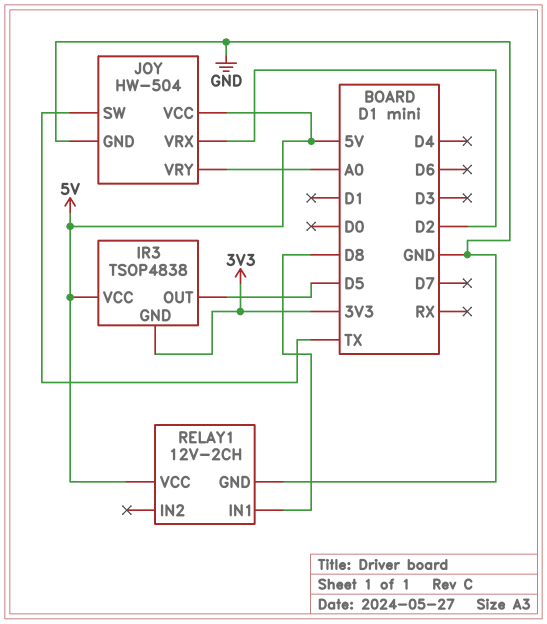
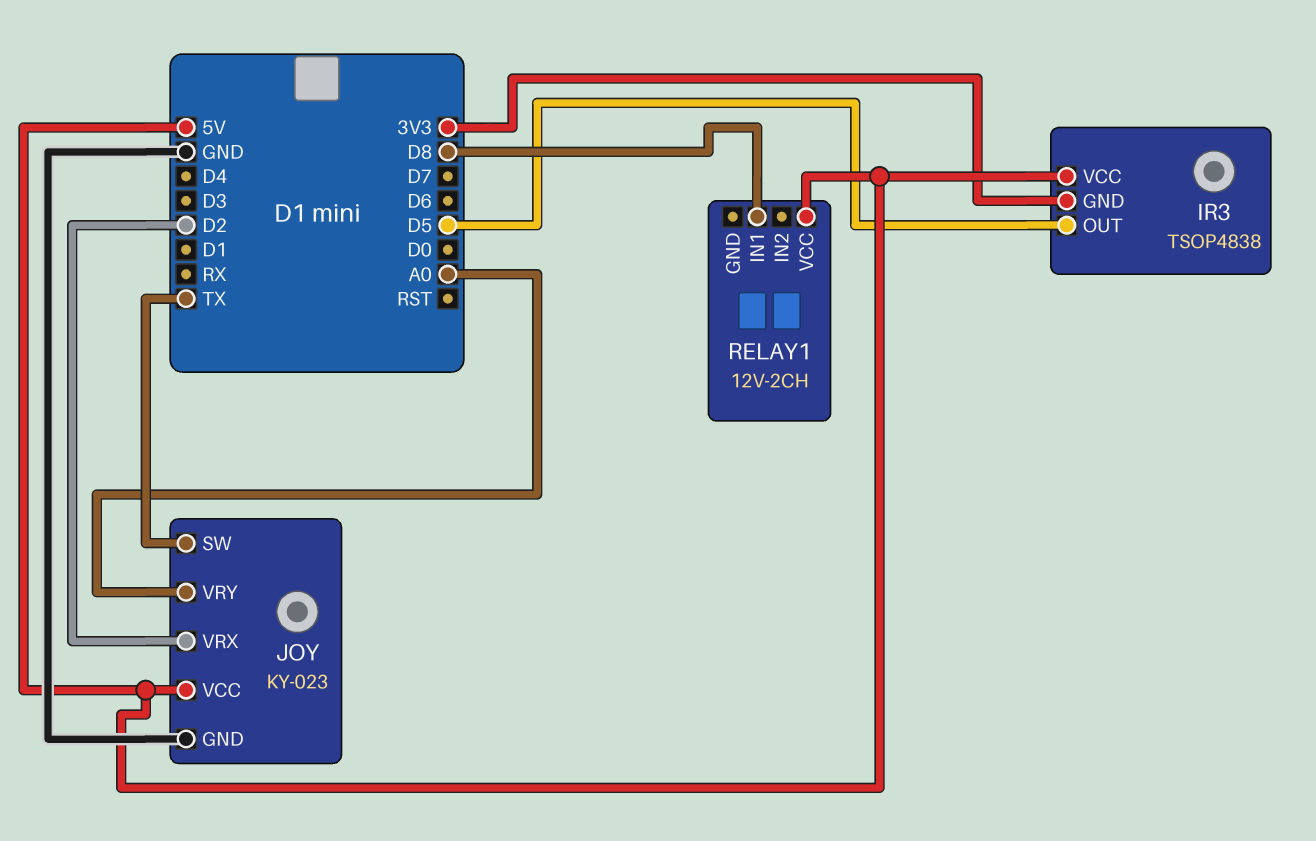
JOY: HW-504 -> KY-023
RELAY1 pin GND: GND -> none

